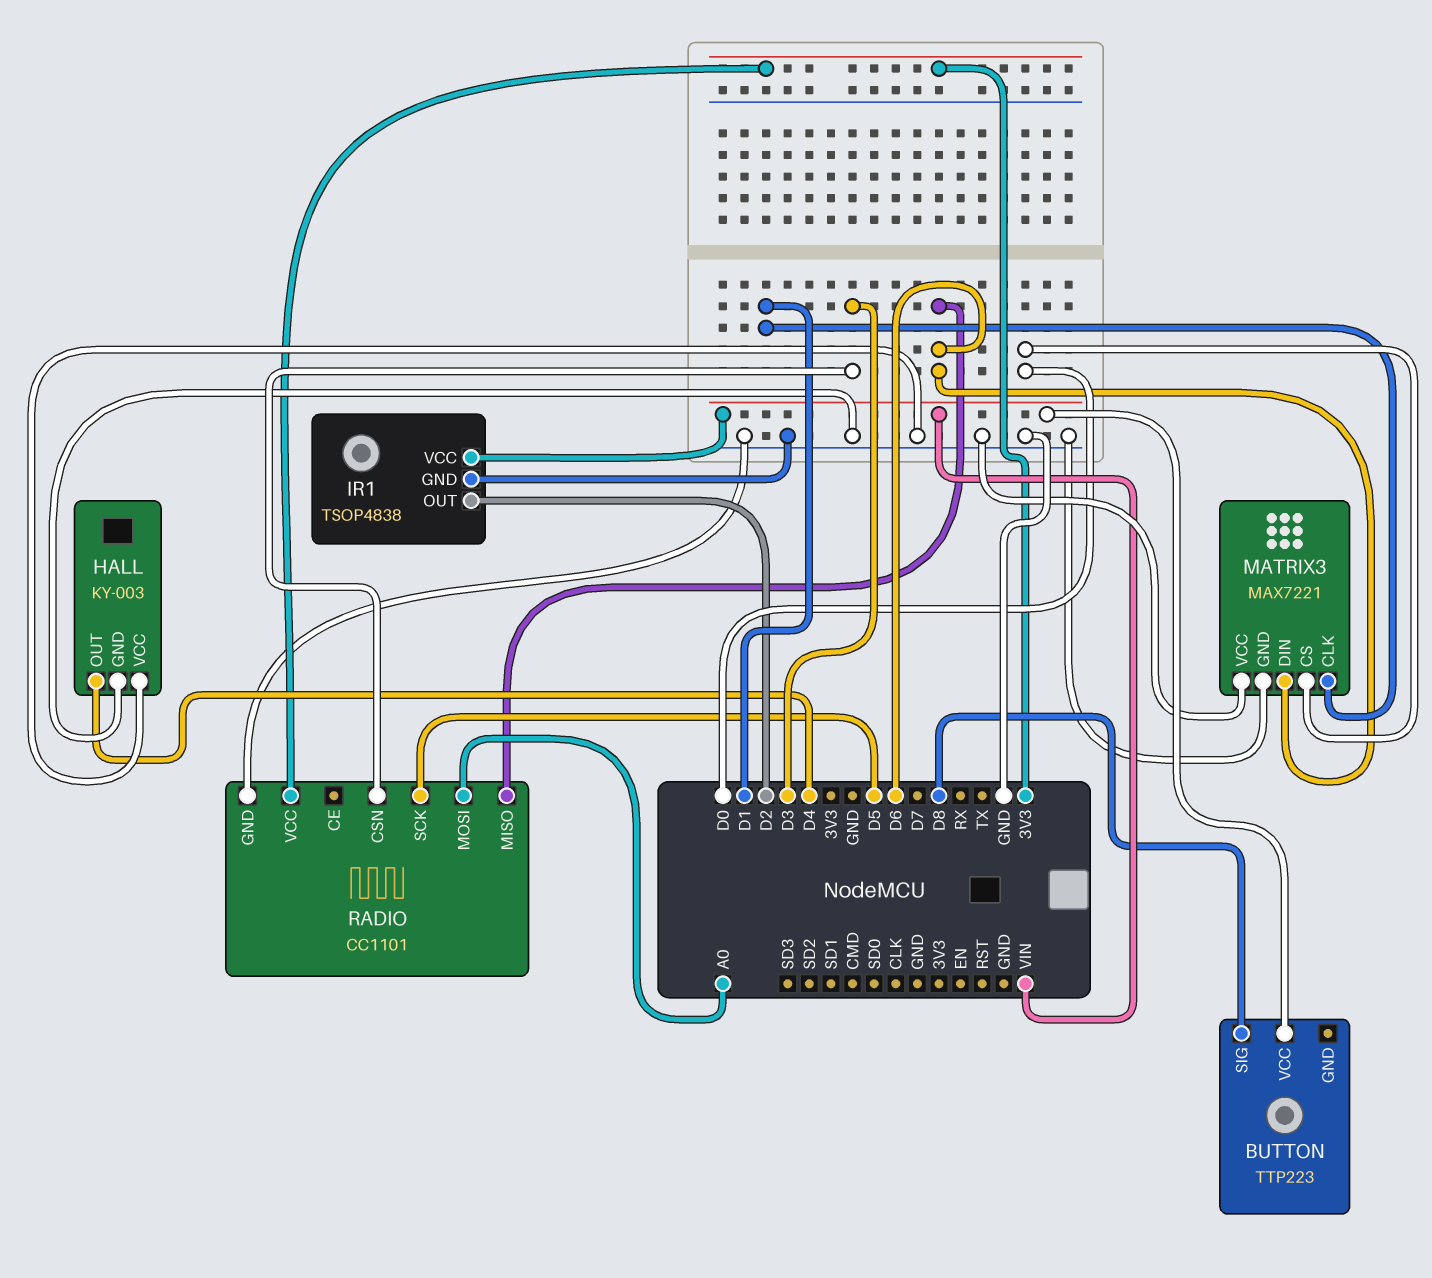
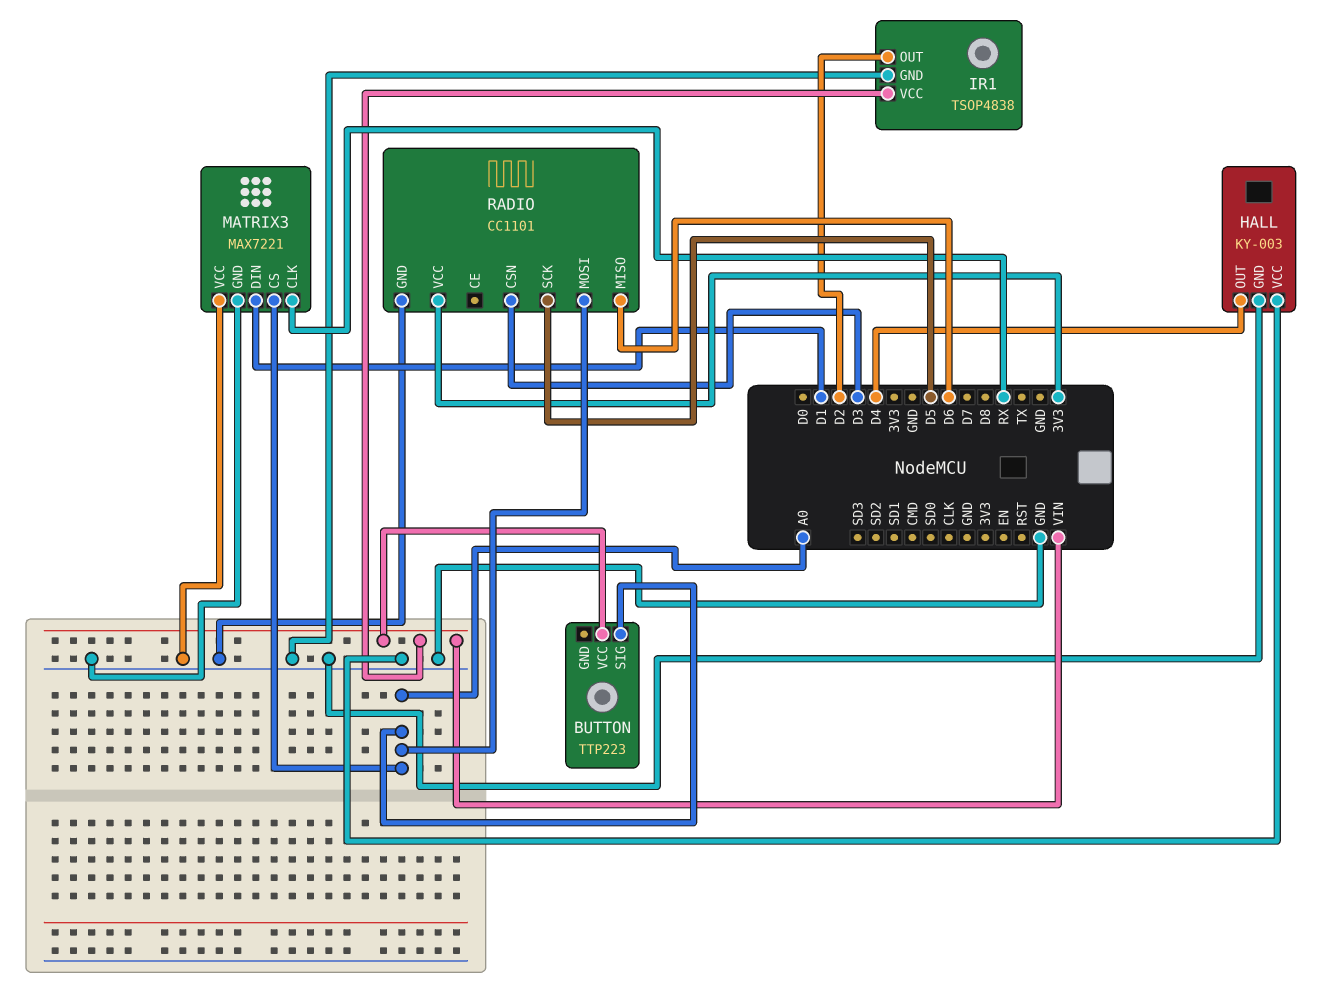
BUTTON pin SIG: D8 -> A0
MATRIX3 pin CLK: D1 -> RX
MATRIX3 pin CS: D0 -> A0
MATRIX3 pin DIN: D6 -> D1

